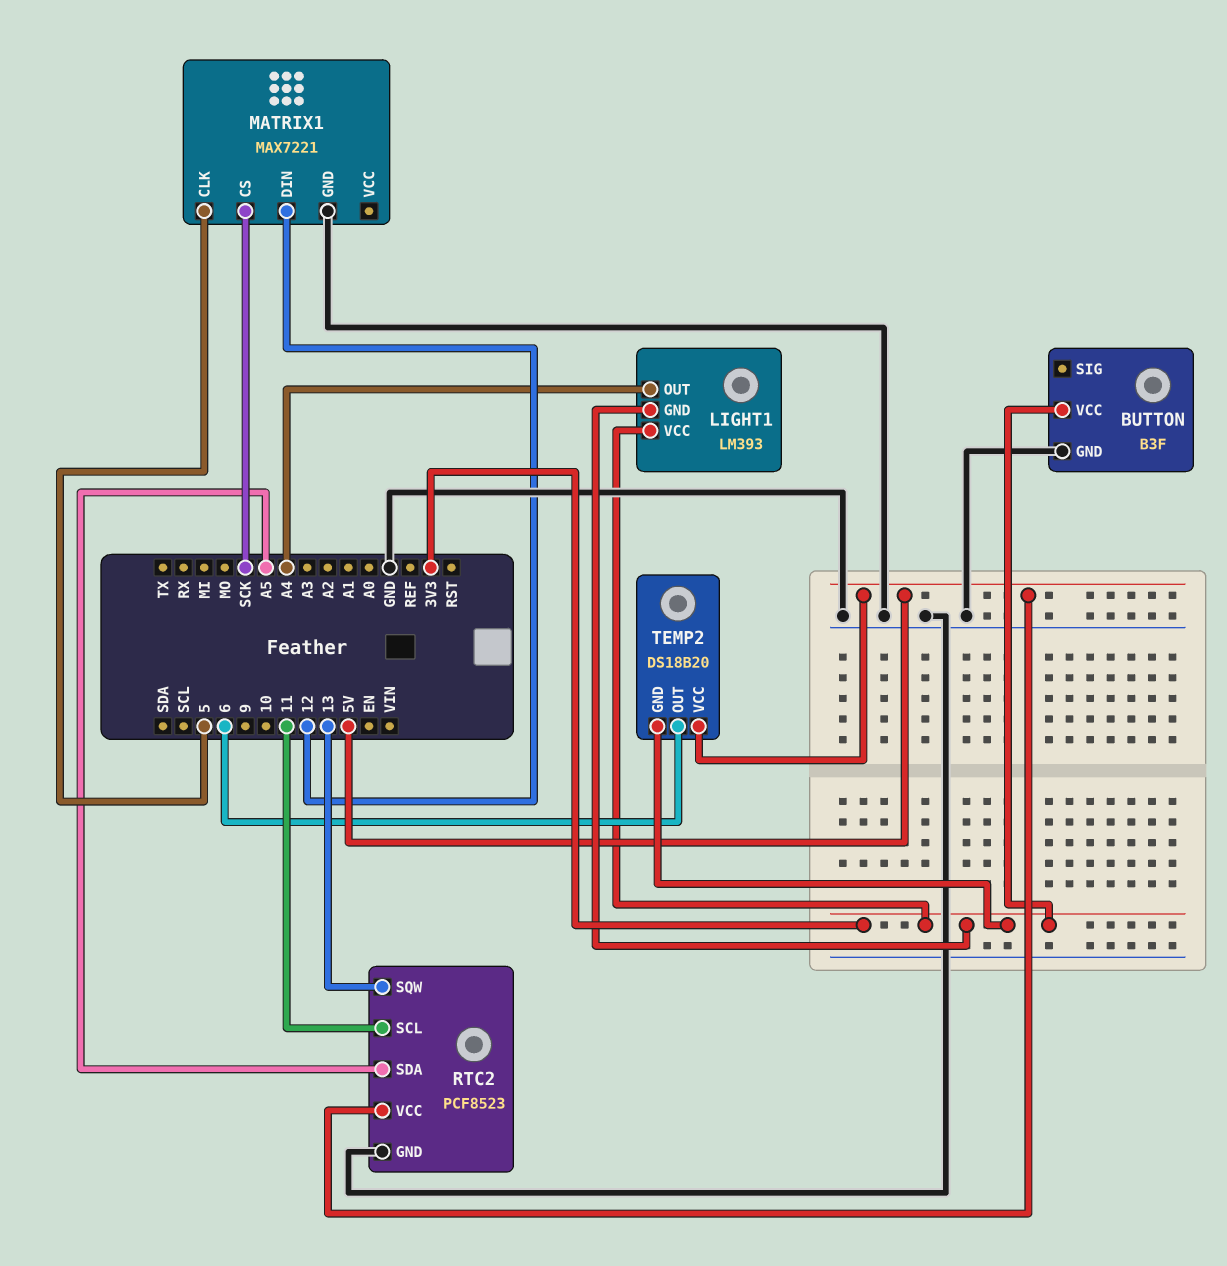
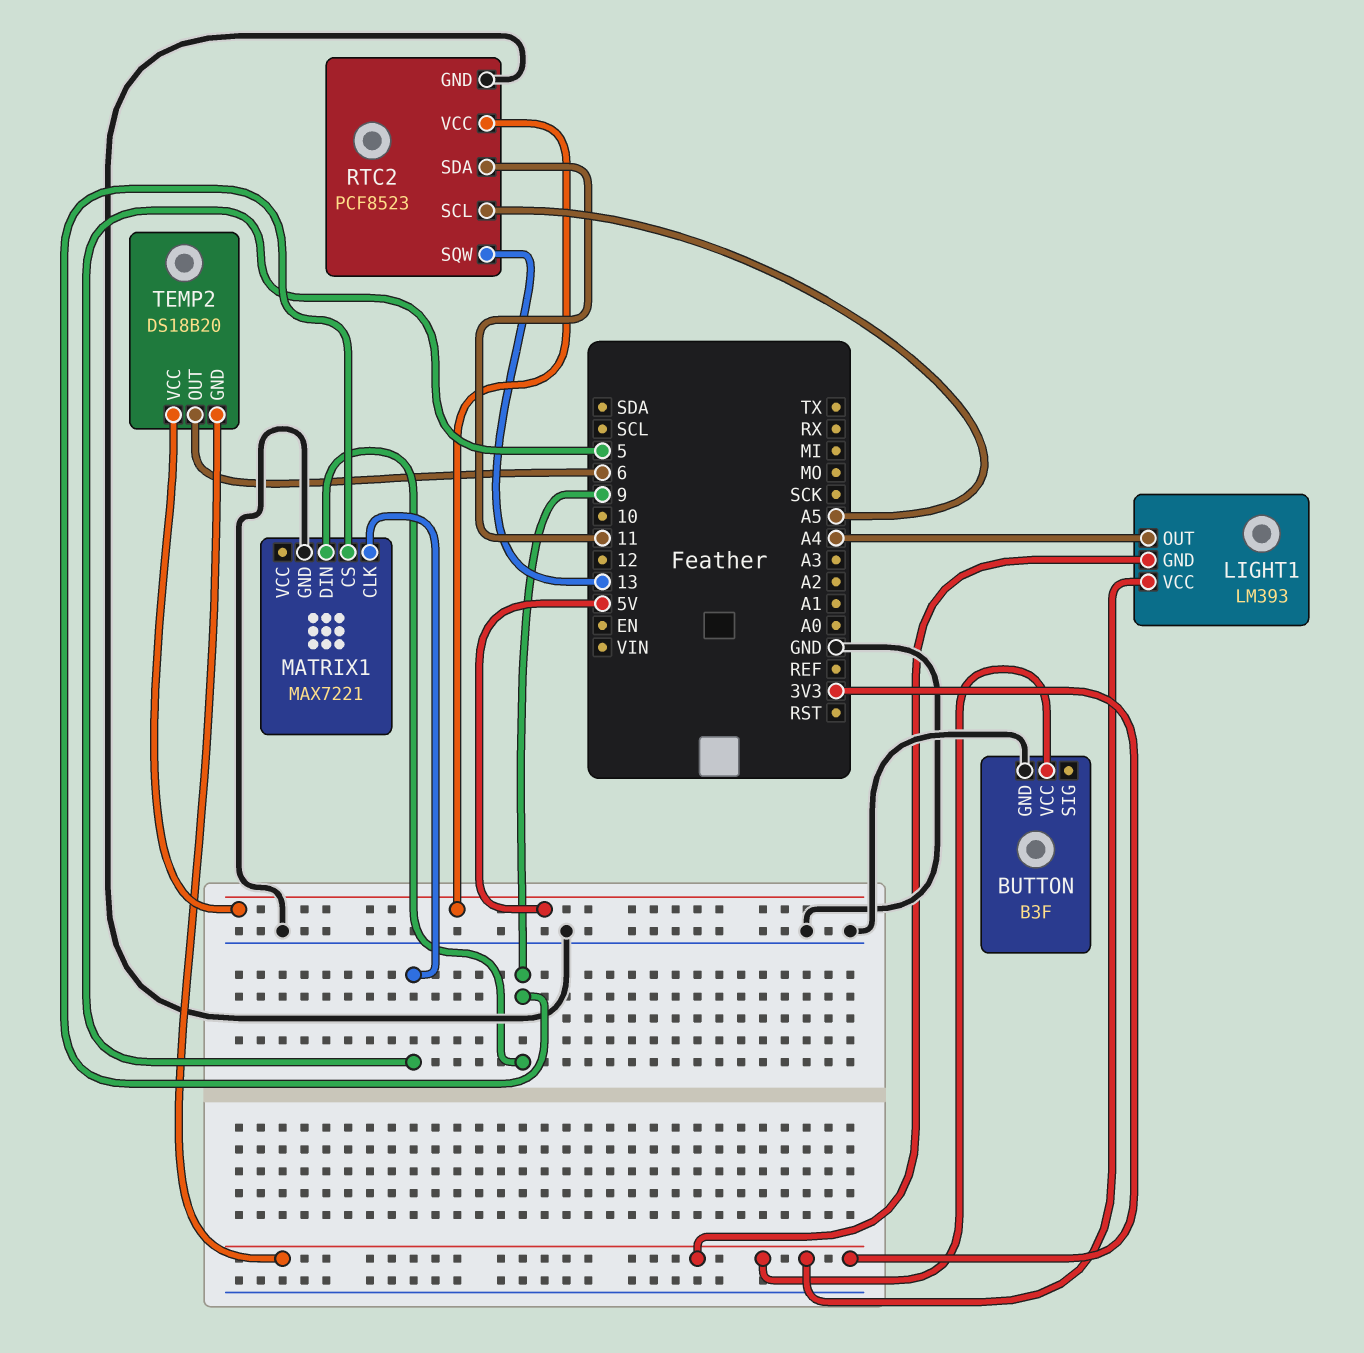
MATRIX1 pin CS: SCK -> 9
MATRIX1 pin DIN: 12 -> 9
RTC2 pin SCL: 11 -> A5
RTC2 pin SDA: A5 -> 11

